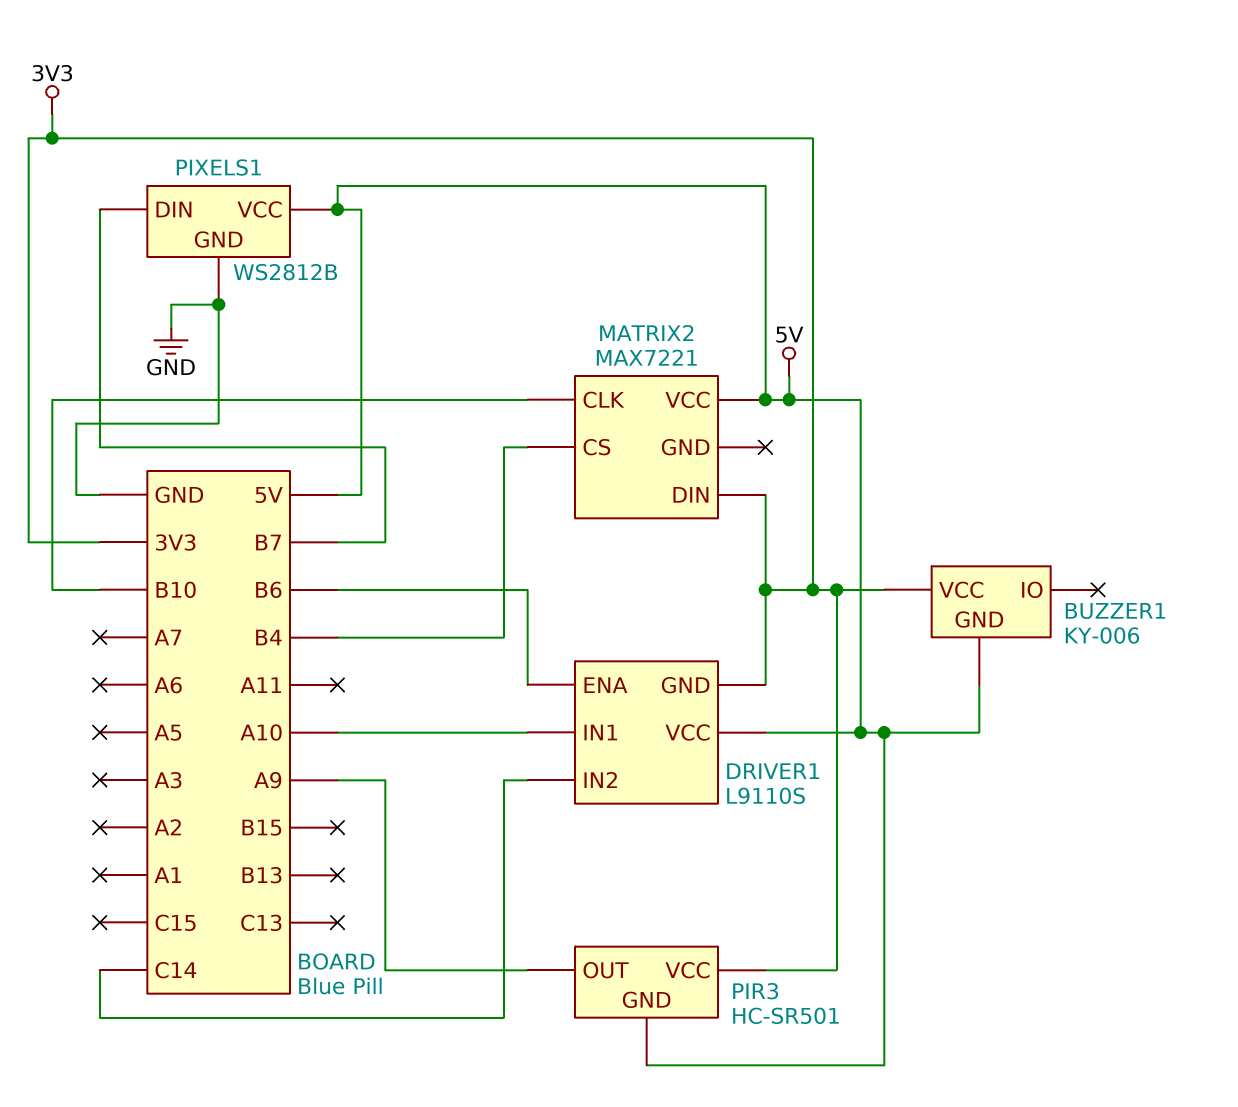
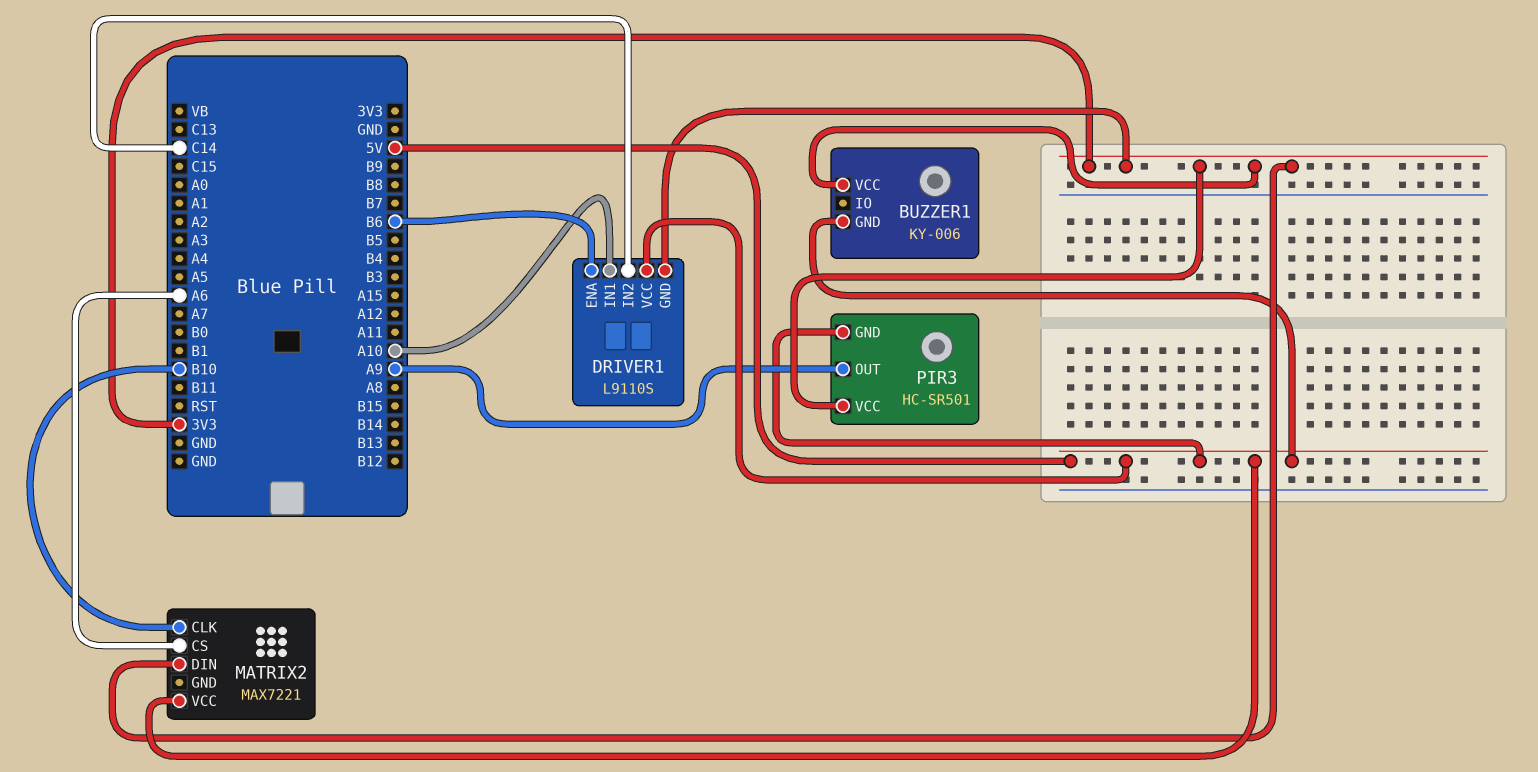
MATRIX2 pin CS: B4 -> A6
PIXELS1: WS2812B -> none
PIXELS1 pin DIN: B7 -> none
PIXELS1 pin GND: GND -> none
PIXELS1 pin VCC: 5V -> none

